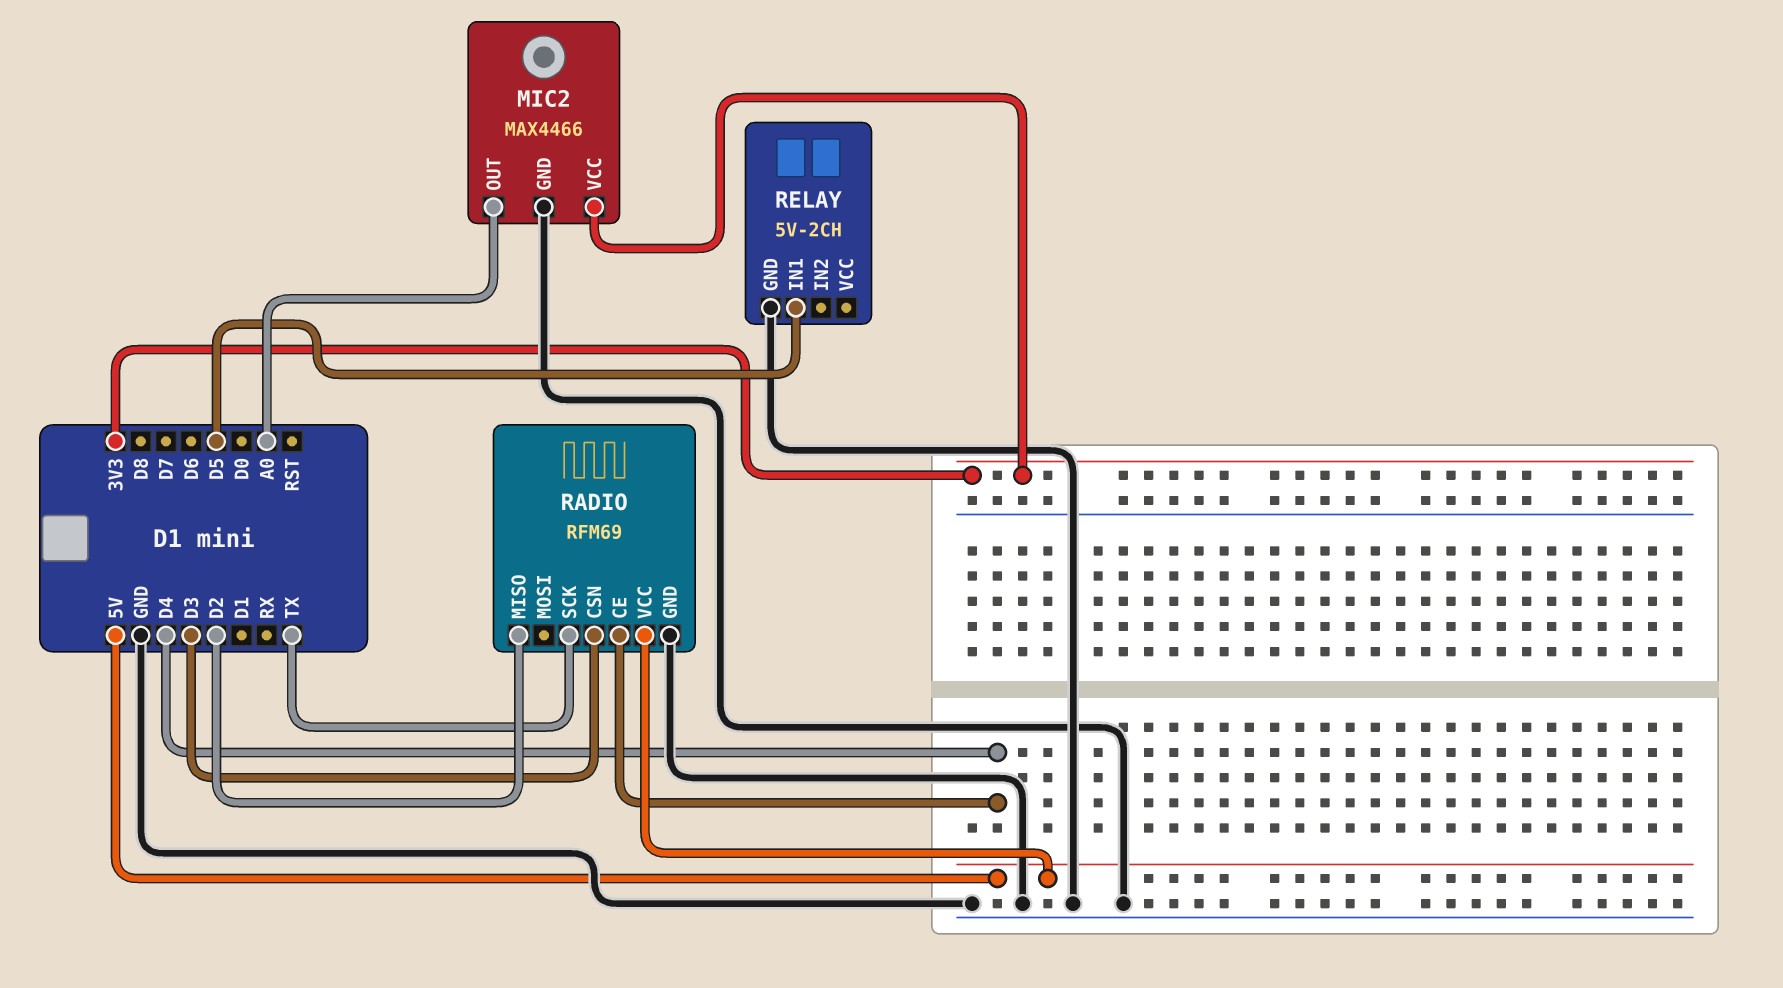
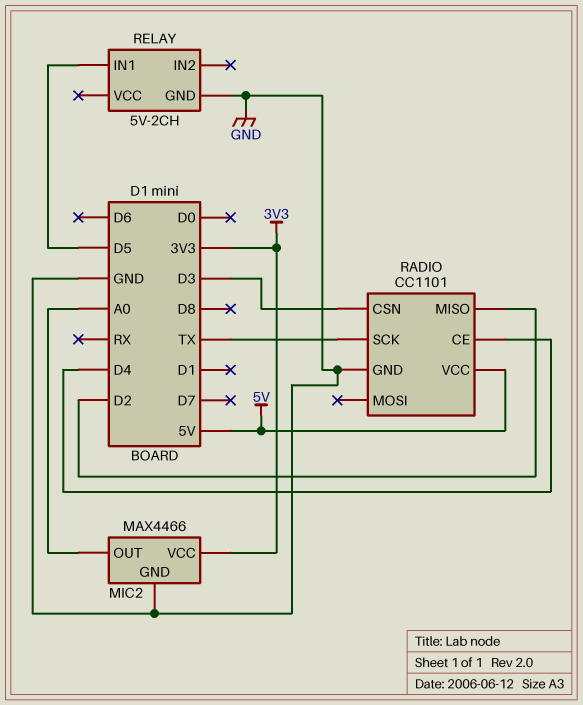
RADIO: RFM69 -> CC1101

